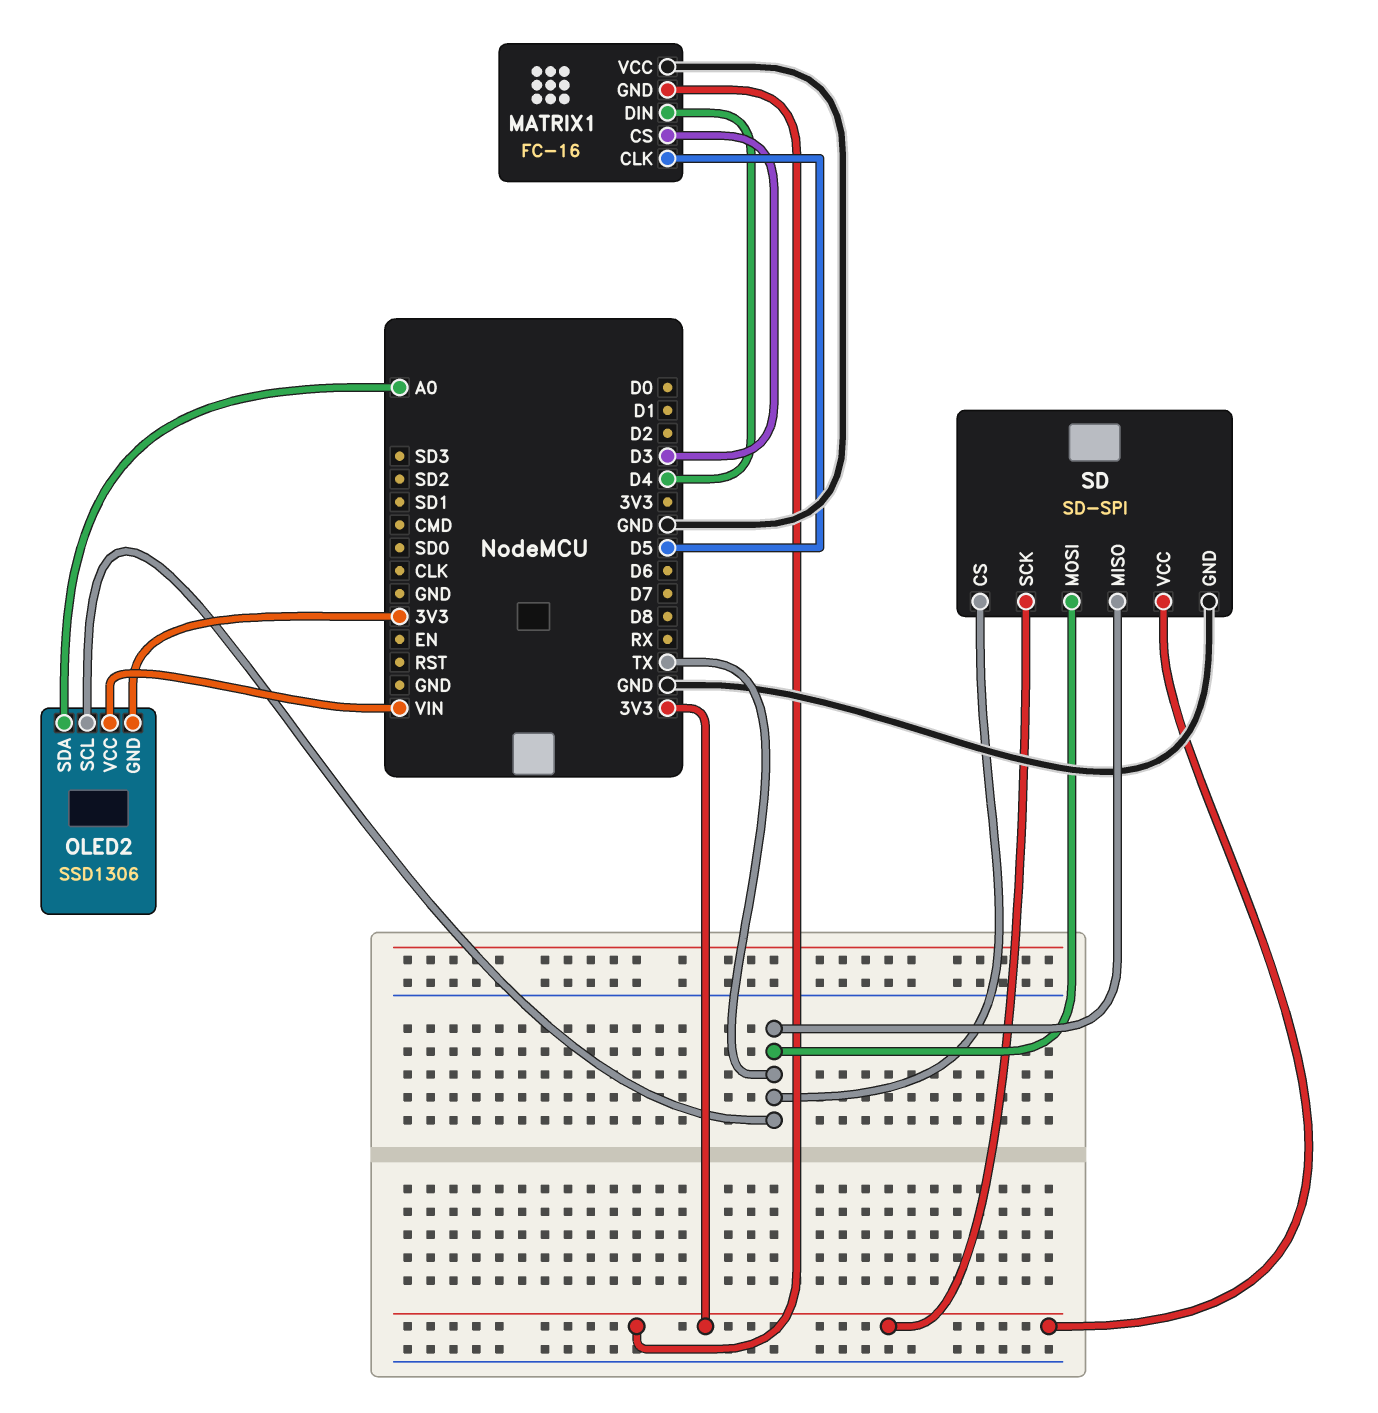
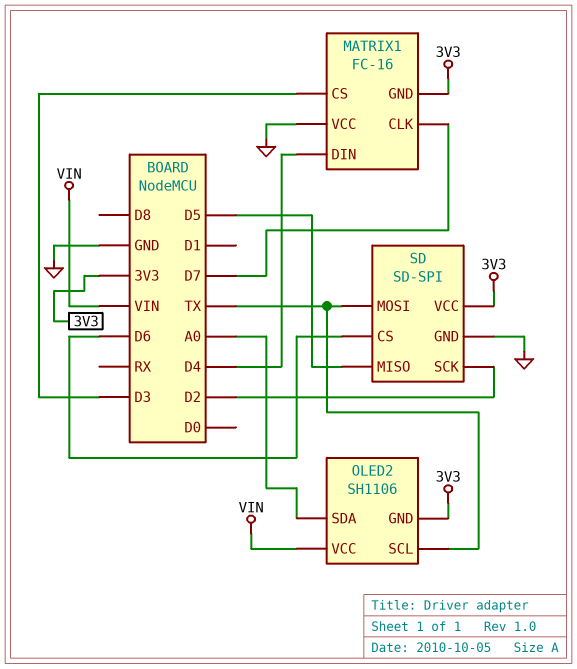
MATRIX1 pin CLK: D5 -> D7
OLED2: SSD1306 -> SH1106
SD pin CS: TX -> D6
SD pin MISO: TX -> D5
SD pin SCK: 3V3 -> D2

